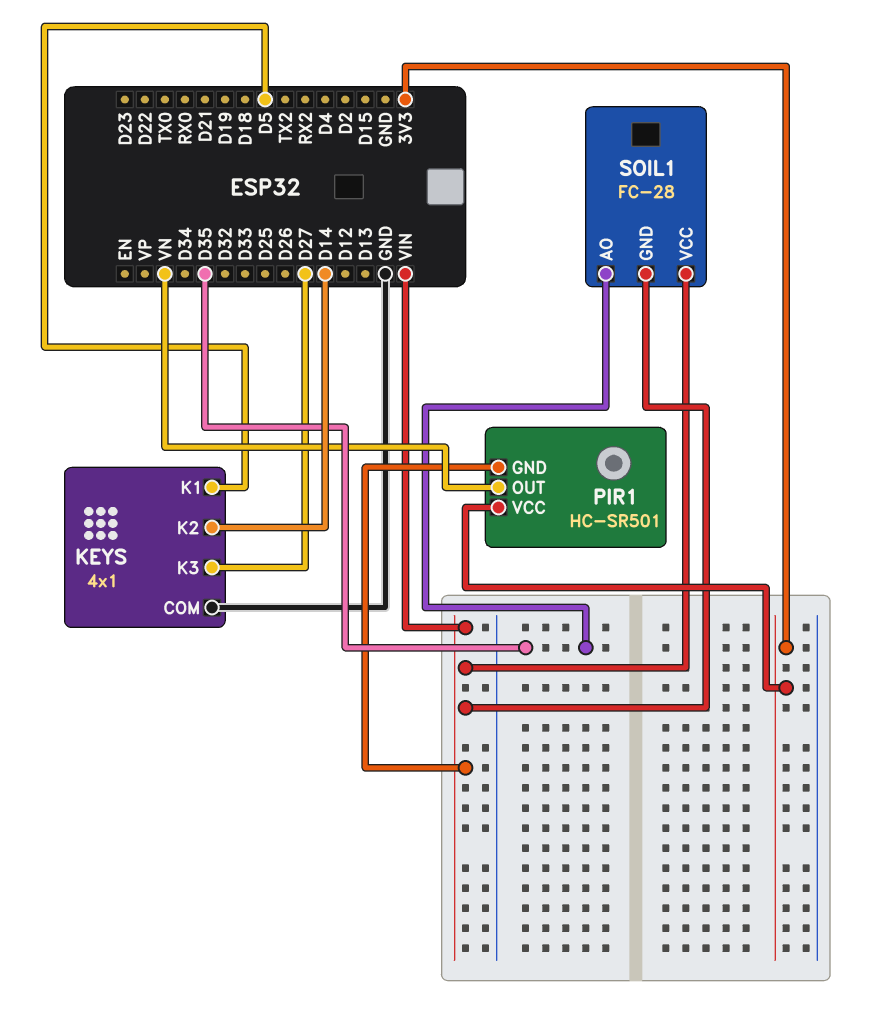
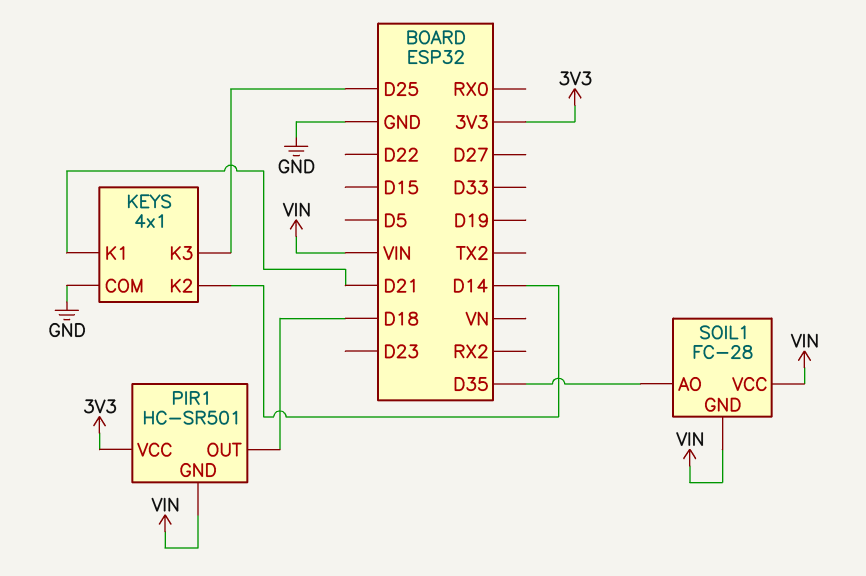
KEYS pin K1: D5 -> D21
KEYS pin K3: D27 -> D25
PIR1 pin OUT: VN -> D18

